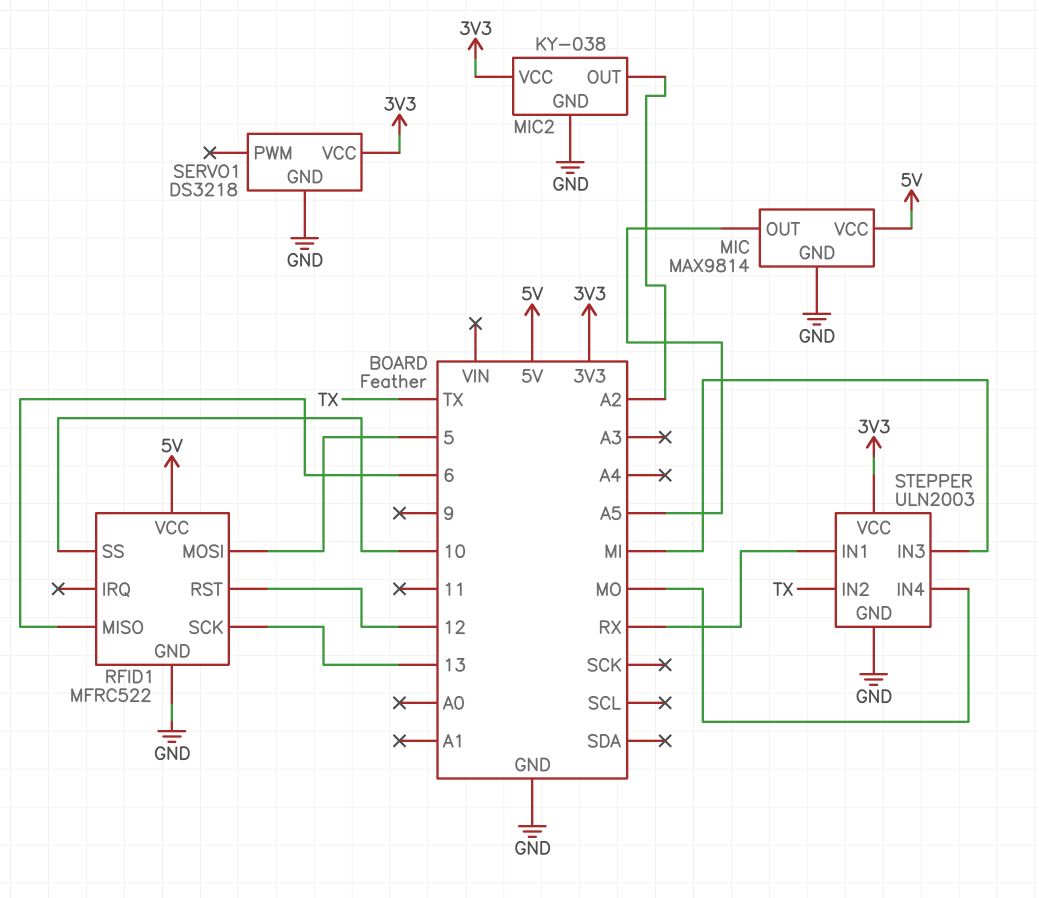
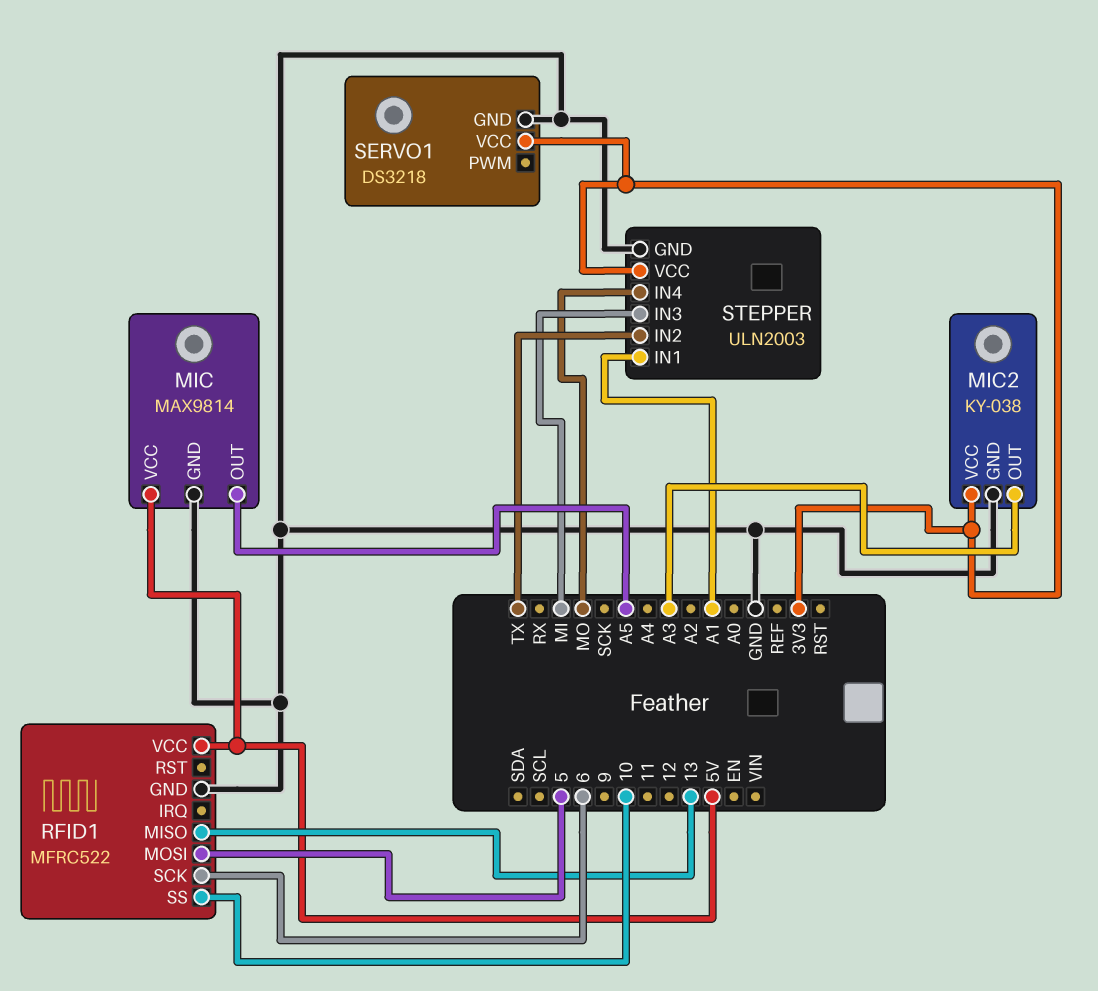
MIC2 pin OUT: A2 -> A3
RFID1 pin MISO: 6 -> 13
RFID1 pin RST: 12 -> none
RFID1 pin SCK: 13 -> 6
STEPPER pin IN1: RX -> A1

